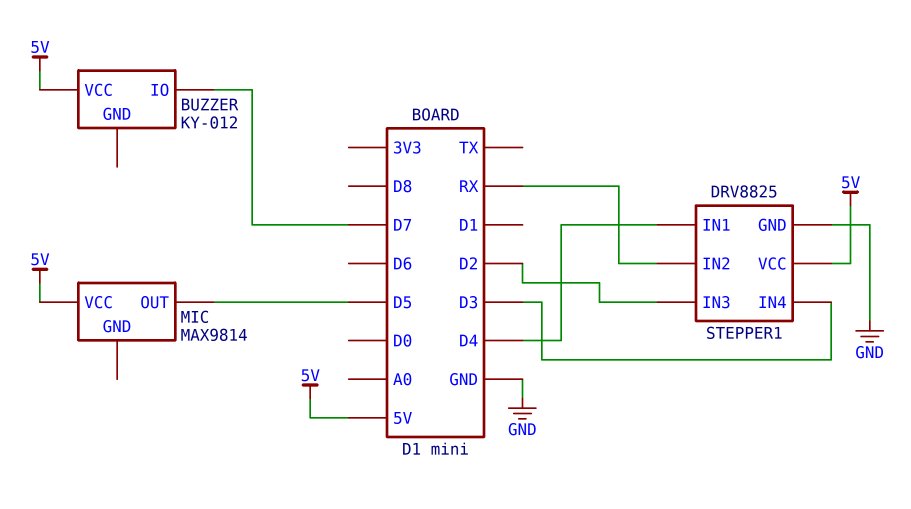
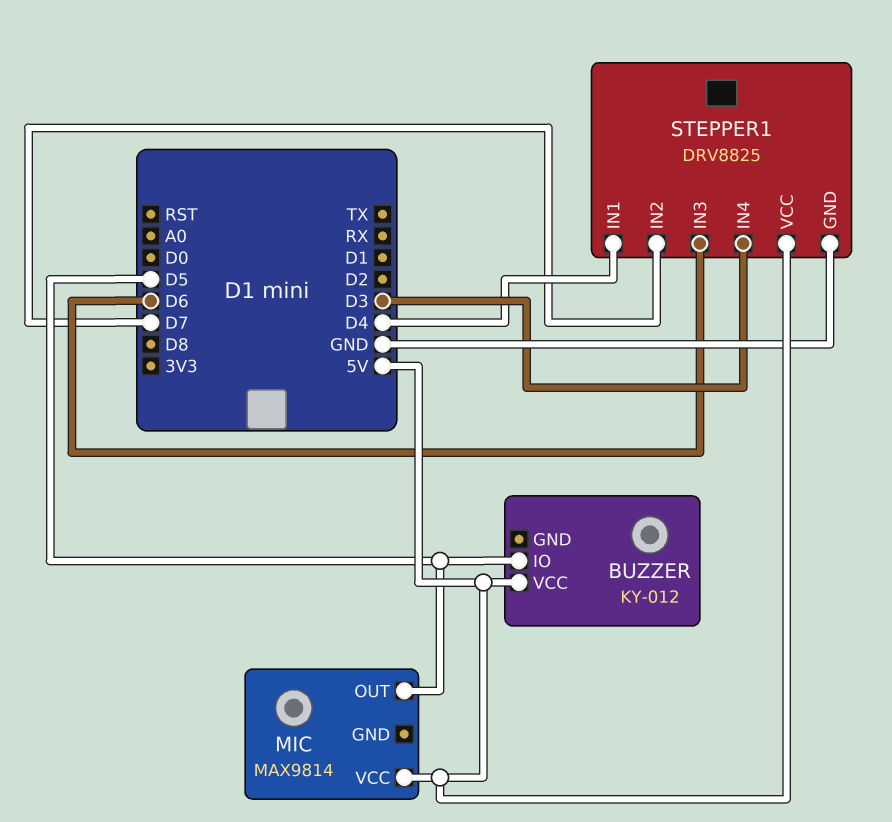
BUZZER pin IO: D7 -> D5
STEPPER1 pin IN2: RX -> D7
STEPPER1 pin IN3: D2 -> D6

